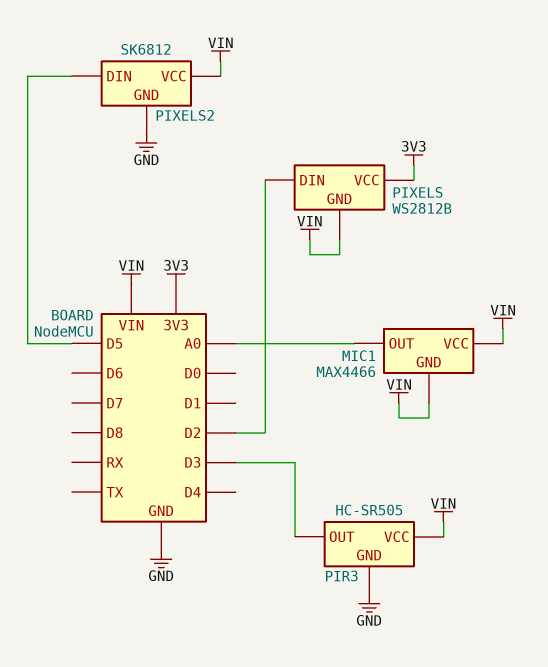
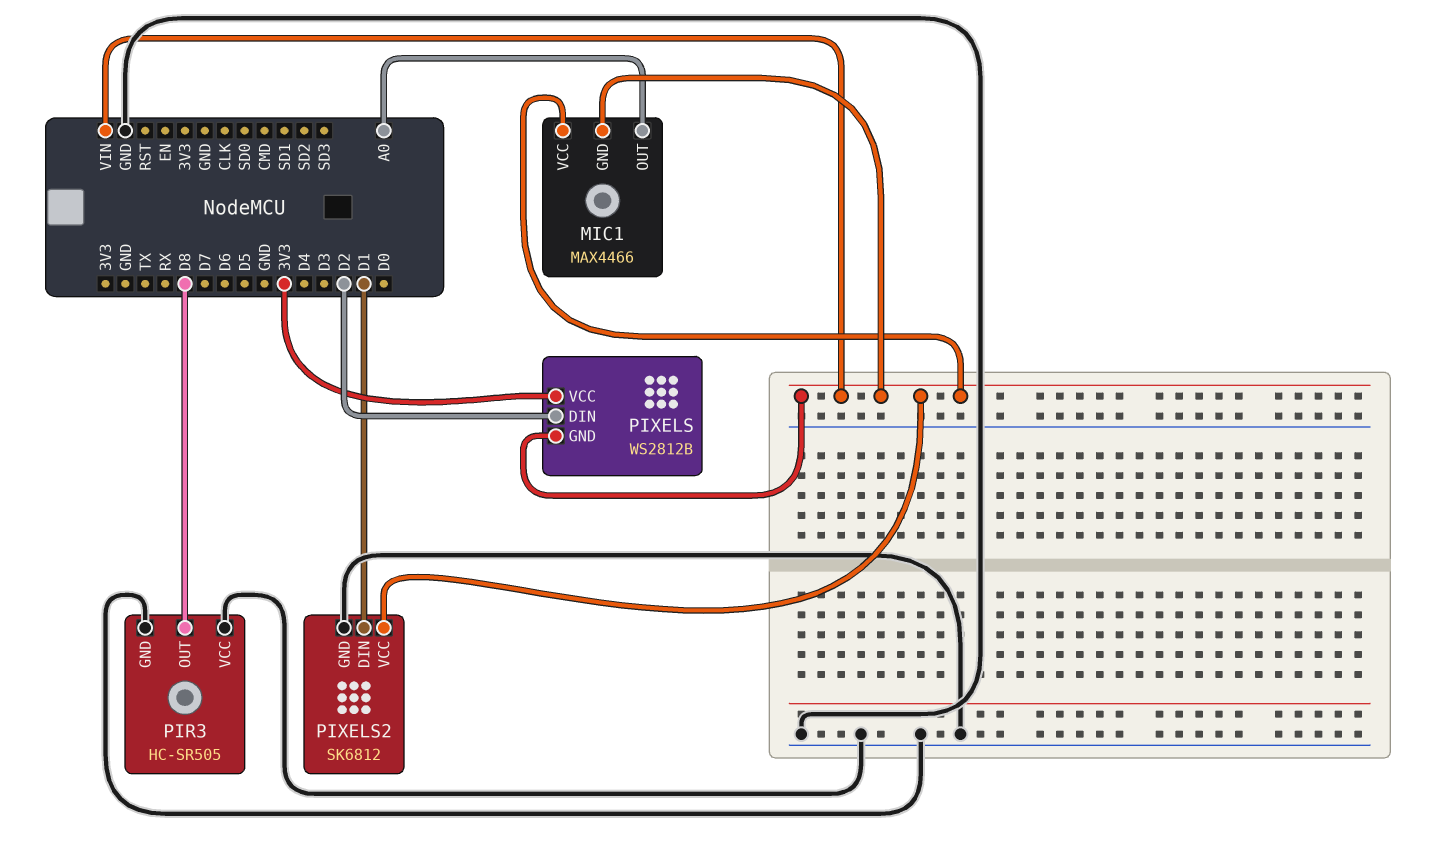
PIR3 pin OUT: D3 -> D8
PIR3 pin VCC: VIN -> GND
PIXELS2 pin DIN: D5 -> D1

